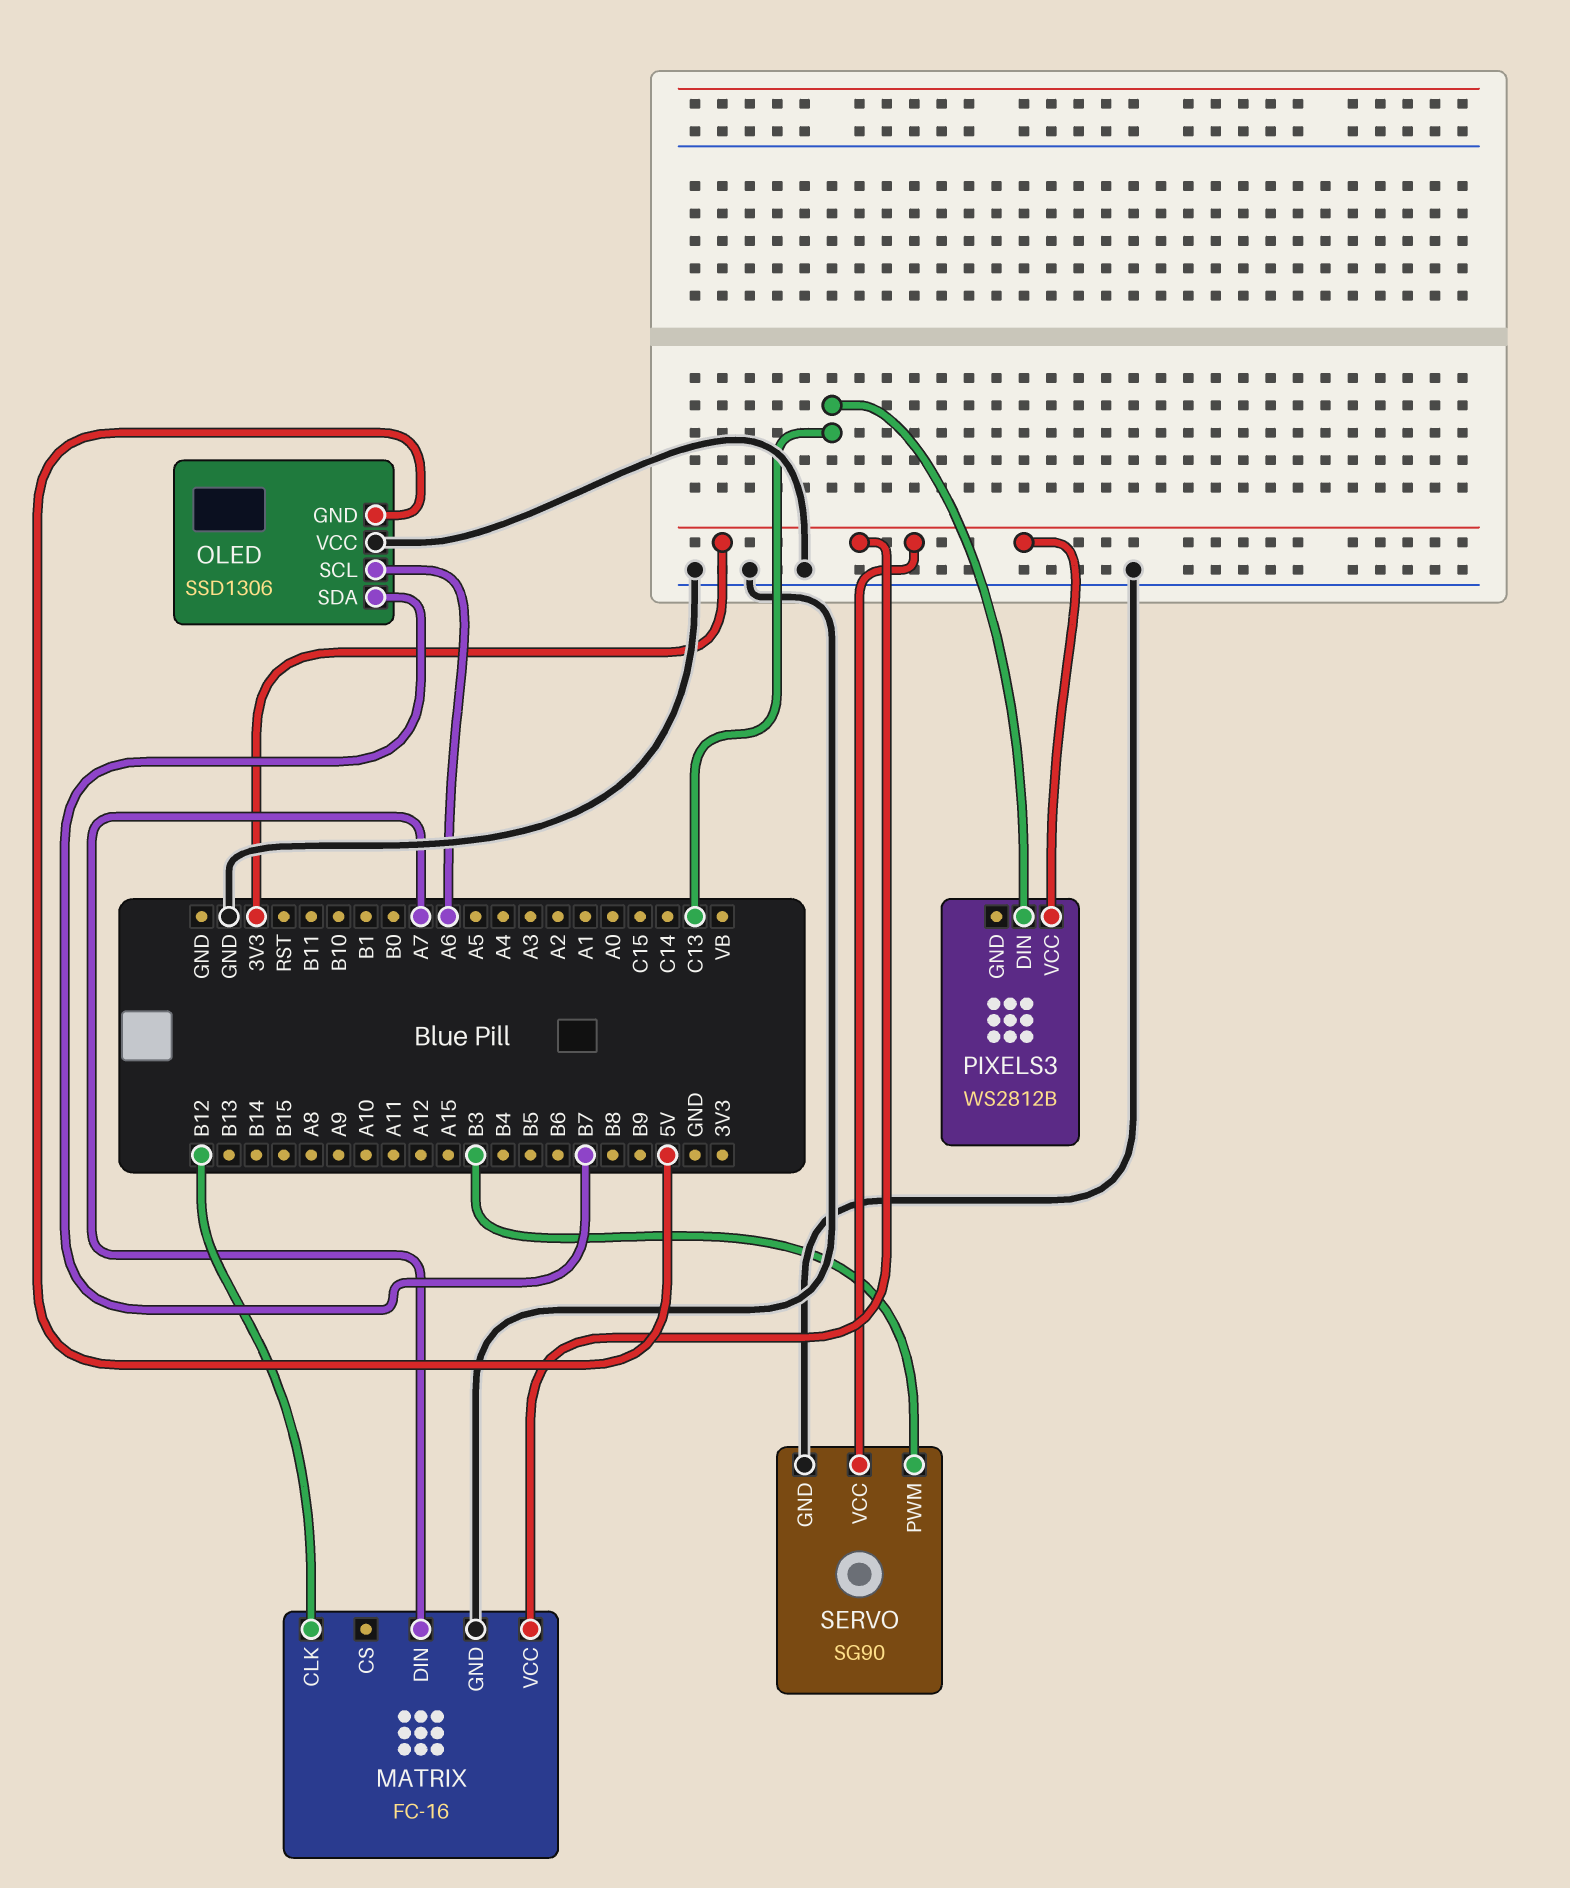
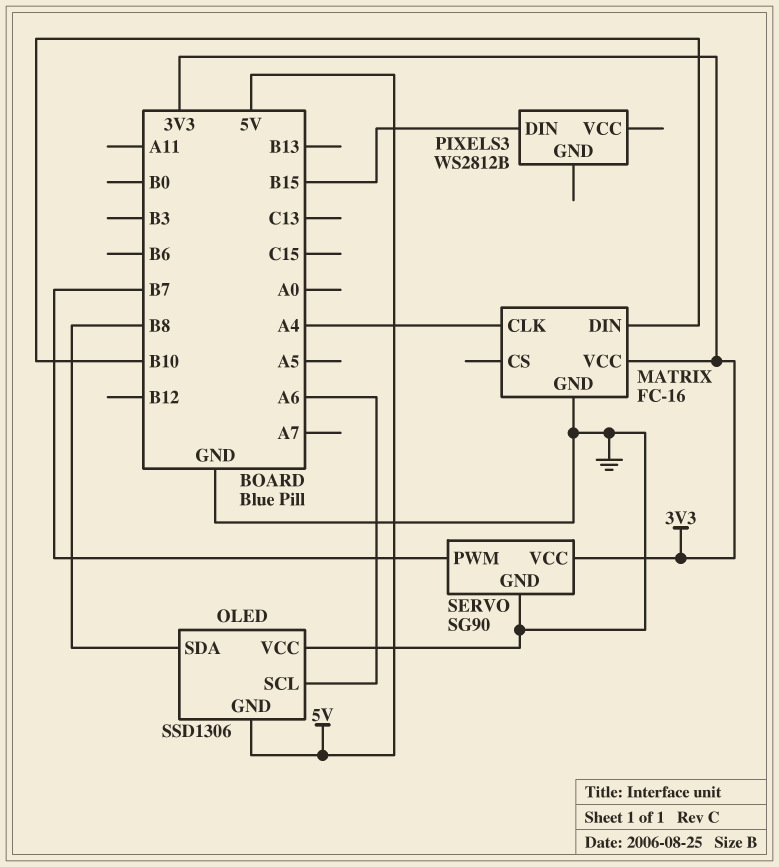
MATRIX pin CLK: B12 -> A4
MATRIX pin DIN: A7 -> B10
OLED pin SDA: B7 -> B8
PIXELS3 pin DIN: C13 -> B15
PIXELS3 pin VCC: 3V3 -> none
SERVO pin PWM: B3 -> B7

